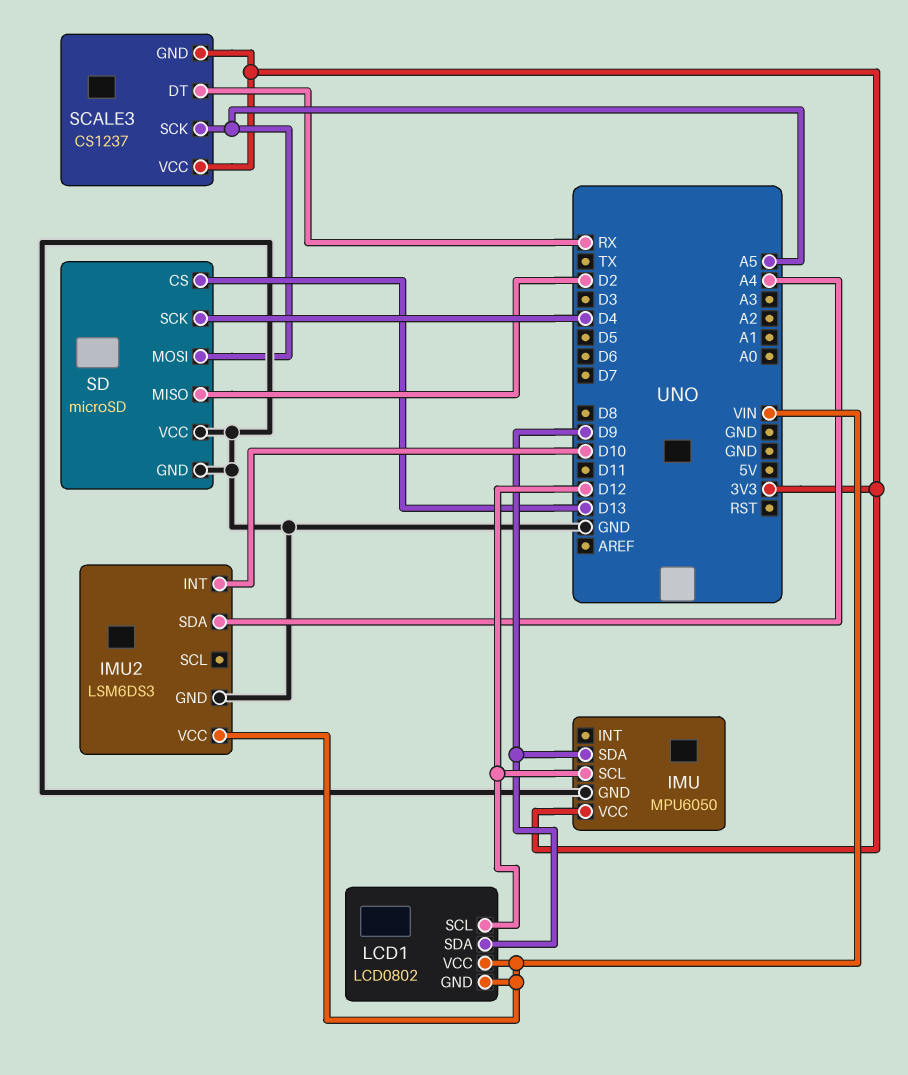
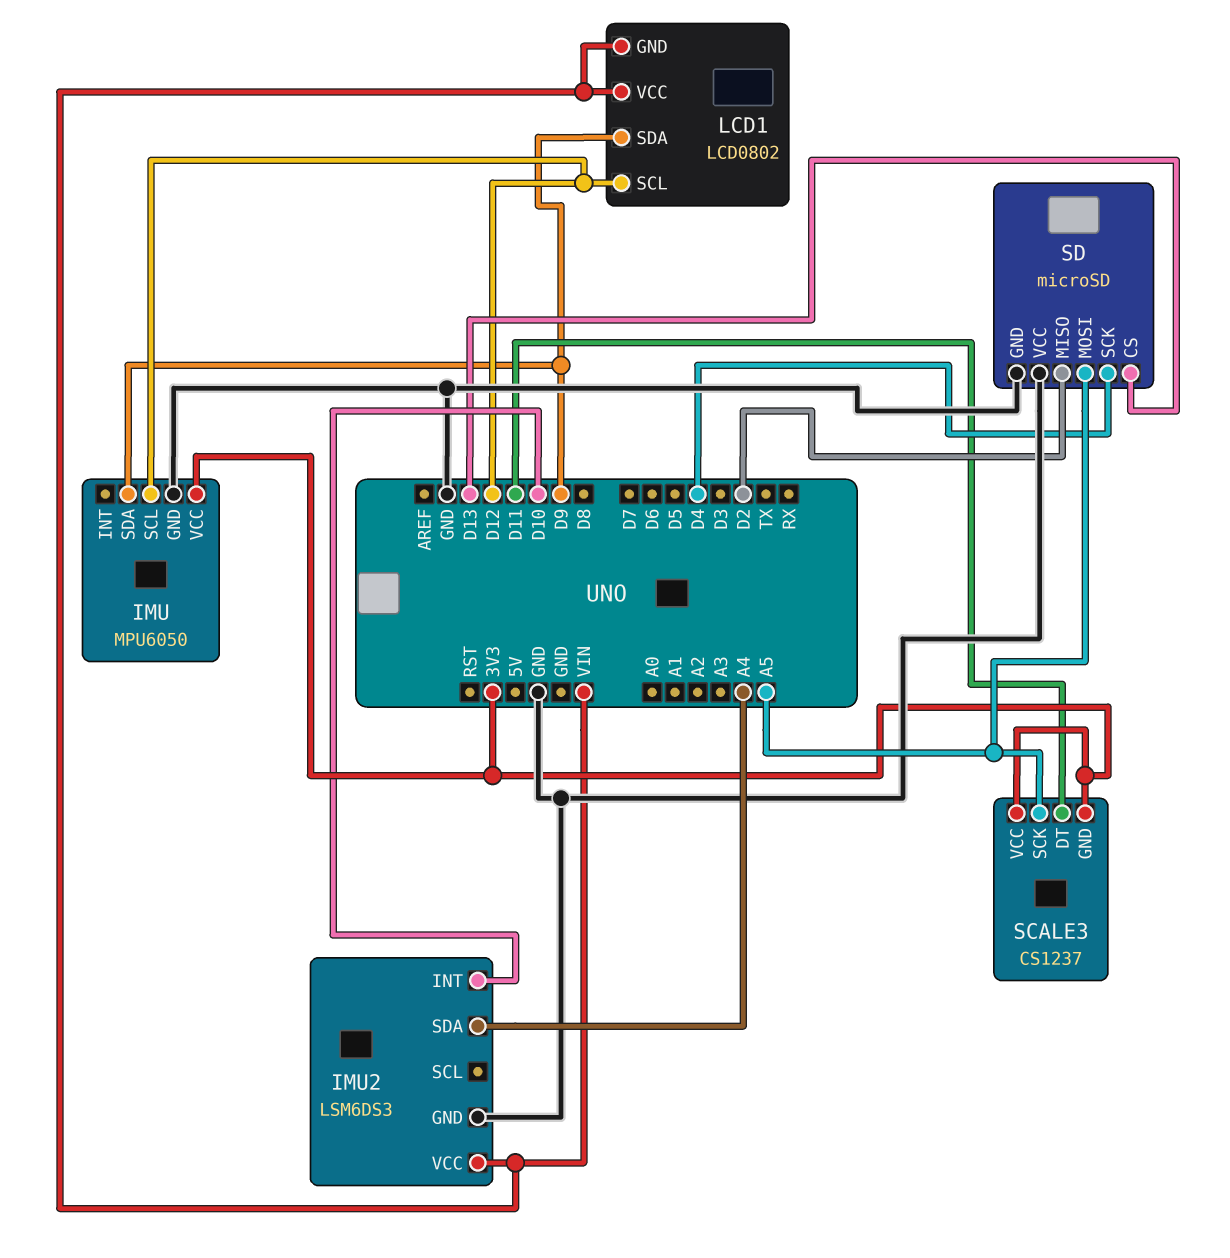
SCALE3 pin DT: RX -> D11

